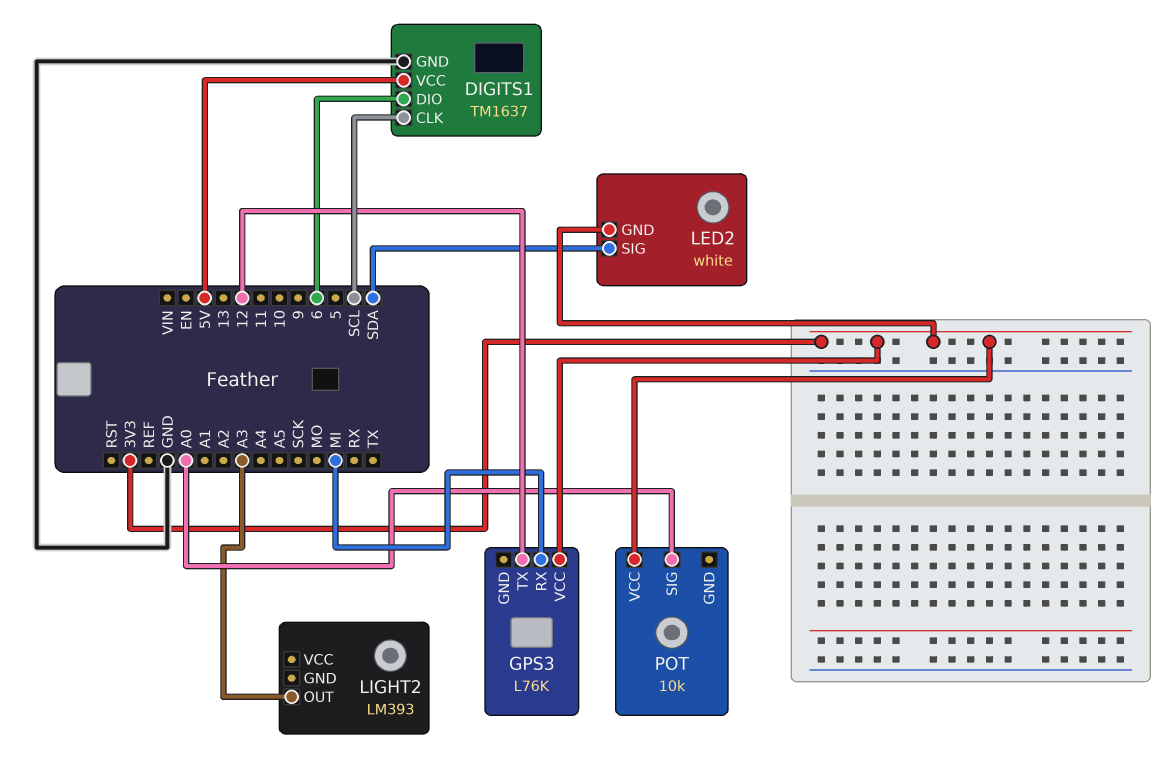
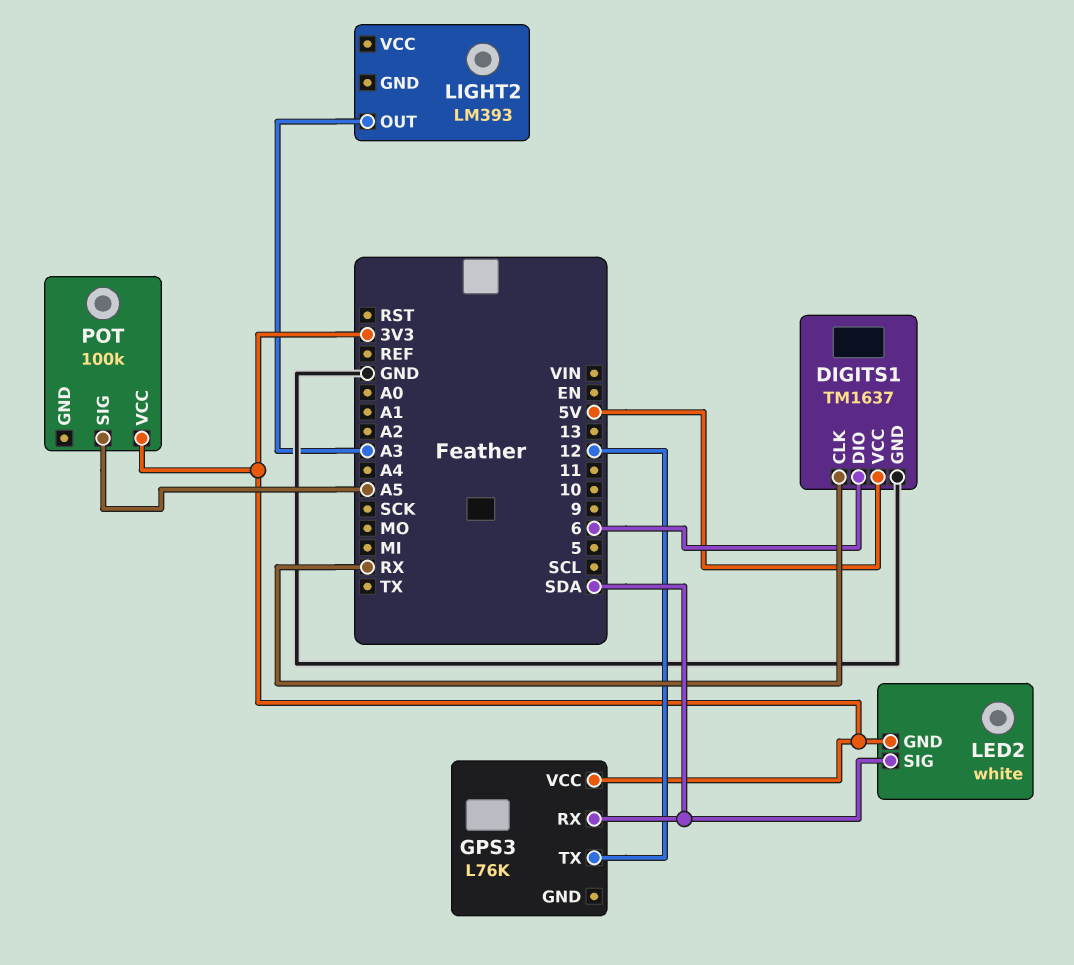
DIGITS1 pin CLK: SCL -> RX
GPS3 pin RX: MI -> SDA
POT: 10k -> 100k
POT pin SIG: A0 -> A5

